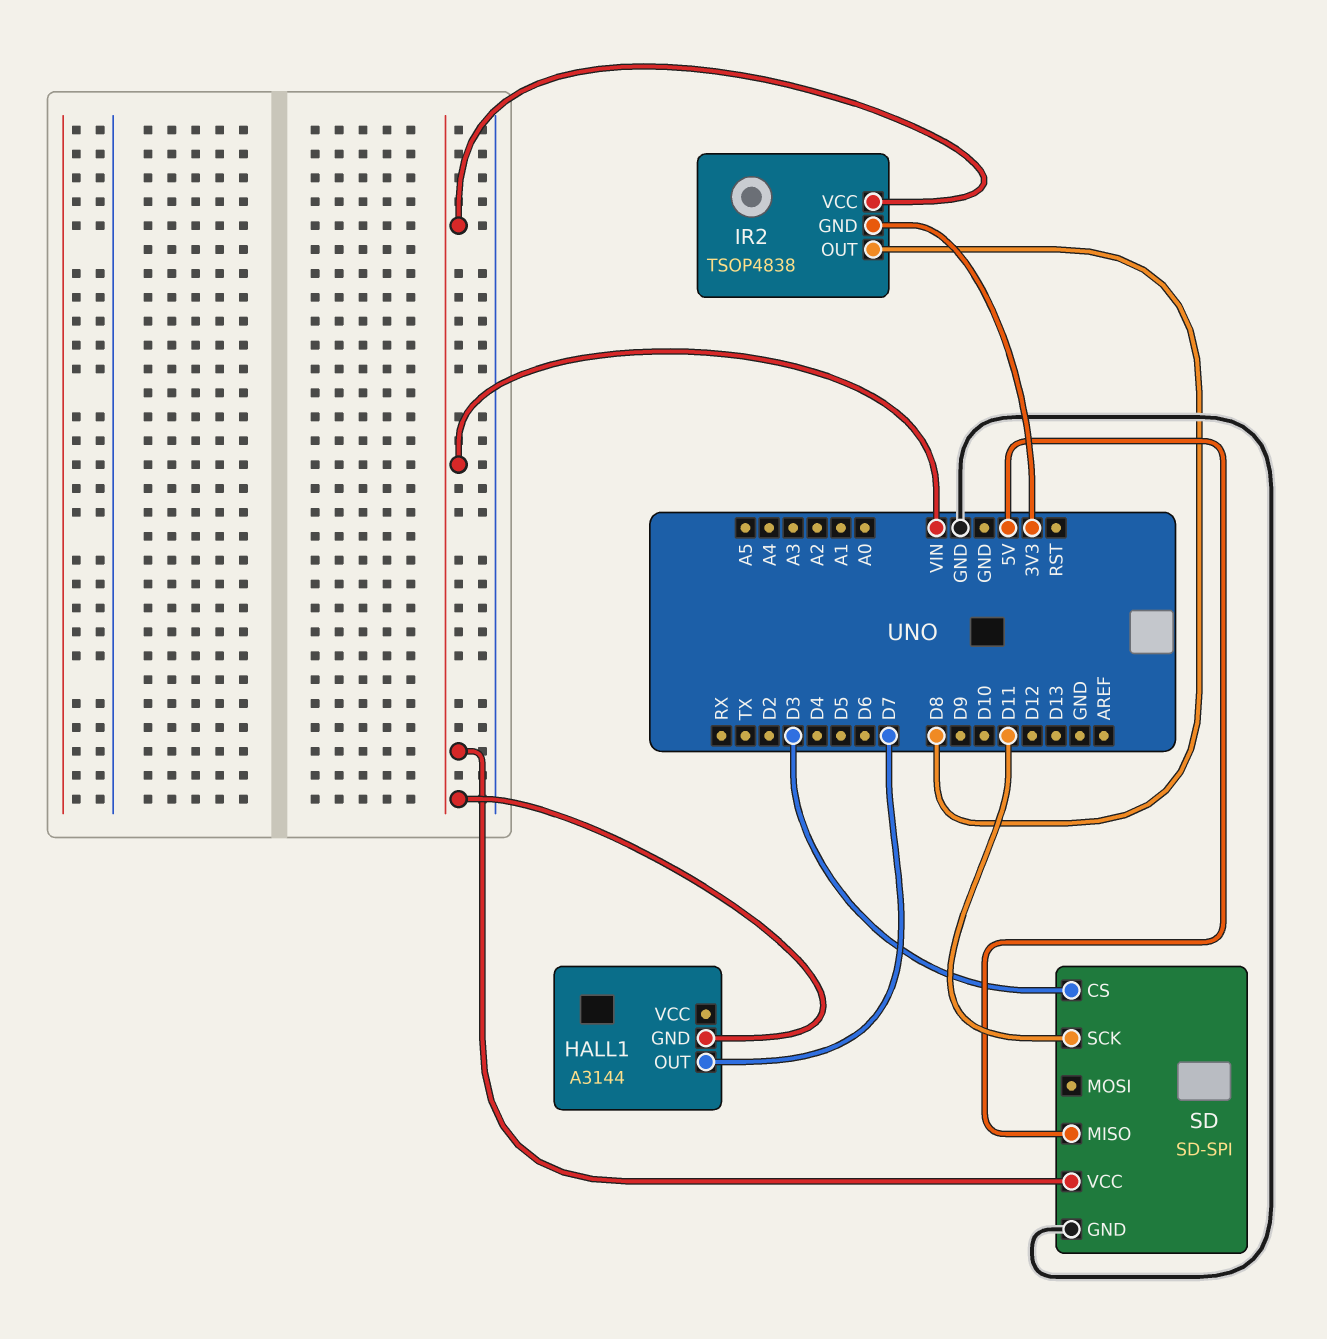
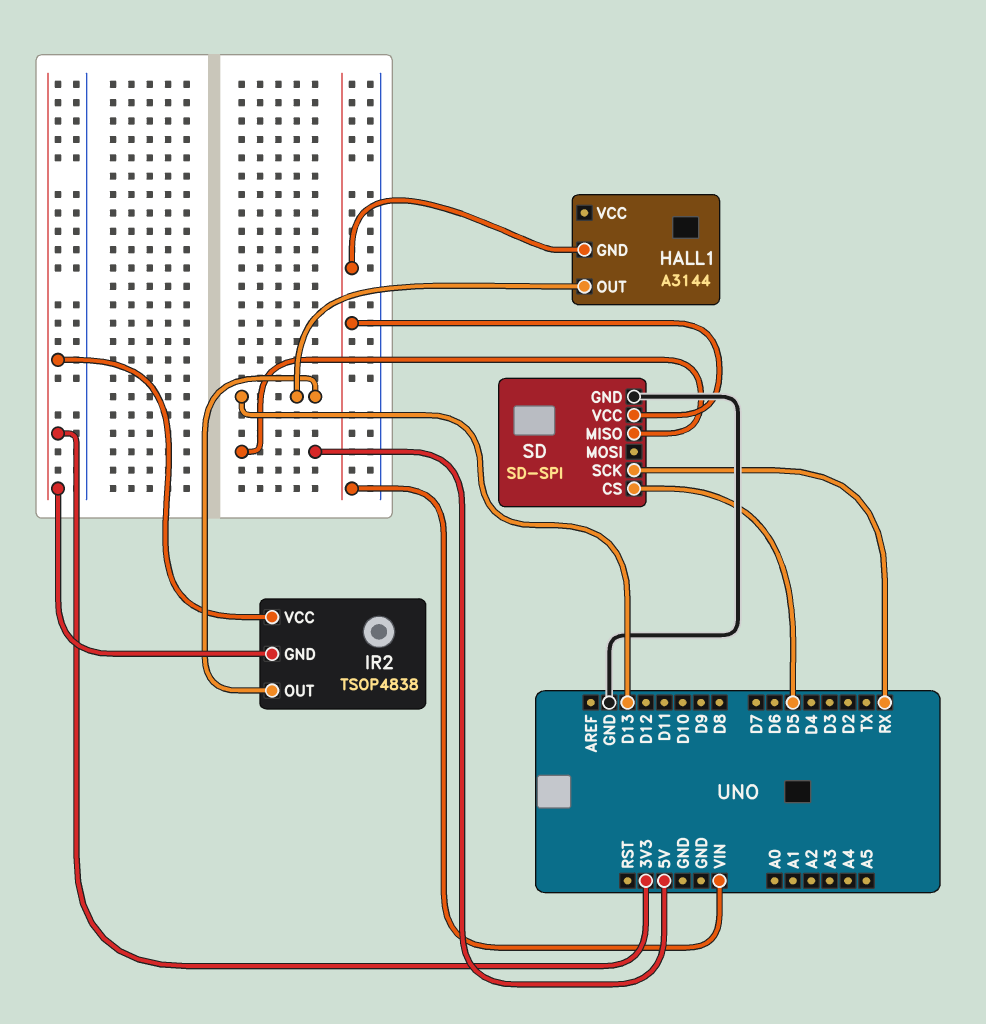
HALL1 pin OUT: D7 -> D13
IR2 pin OUT: D8 -> D13
IR2 pin VCC: VIN -> 3V3
SD pin CS: D3 -> D5
SD pin SCK: D11 -> RX

